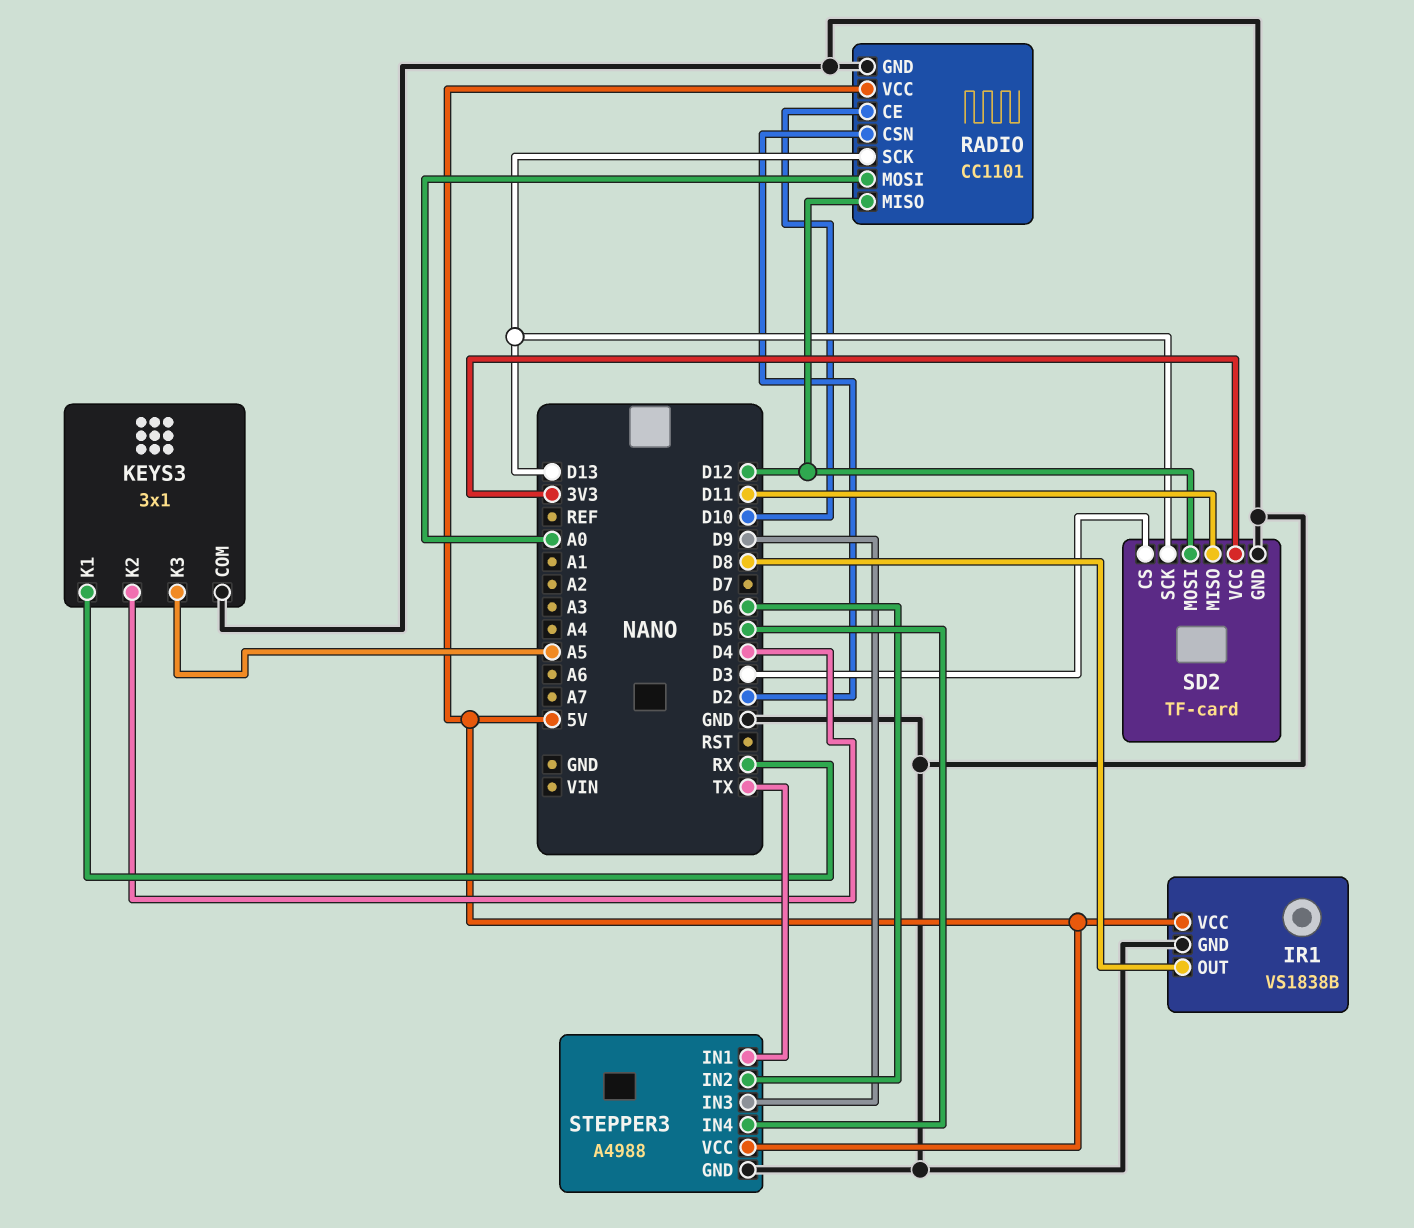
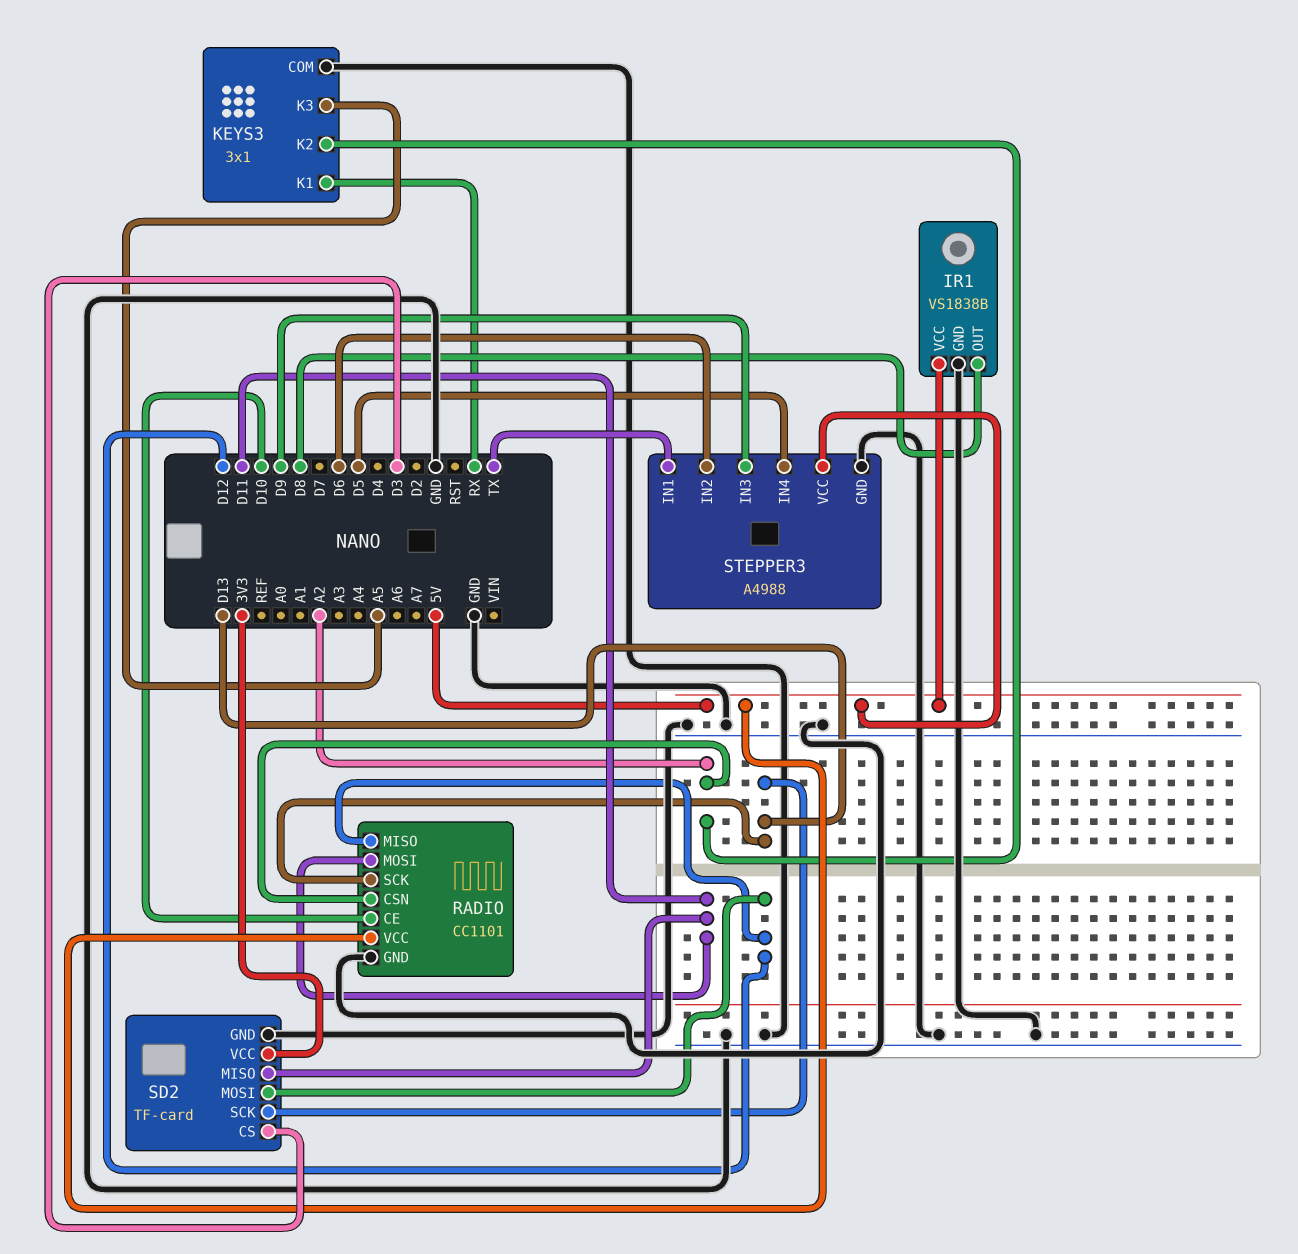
KEYS3 pin K2: D4 -> A2
RADIO pin CSN: D2 -> A2
RADIO pin MOSI: A0 -> D11

